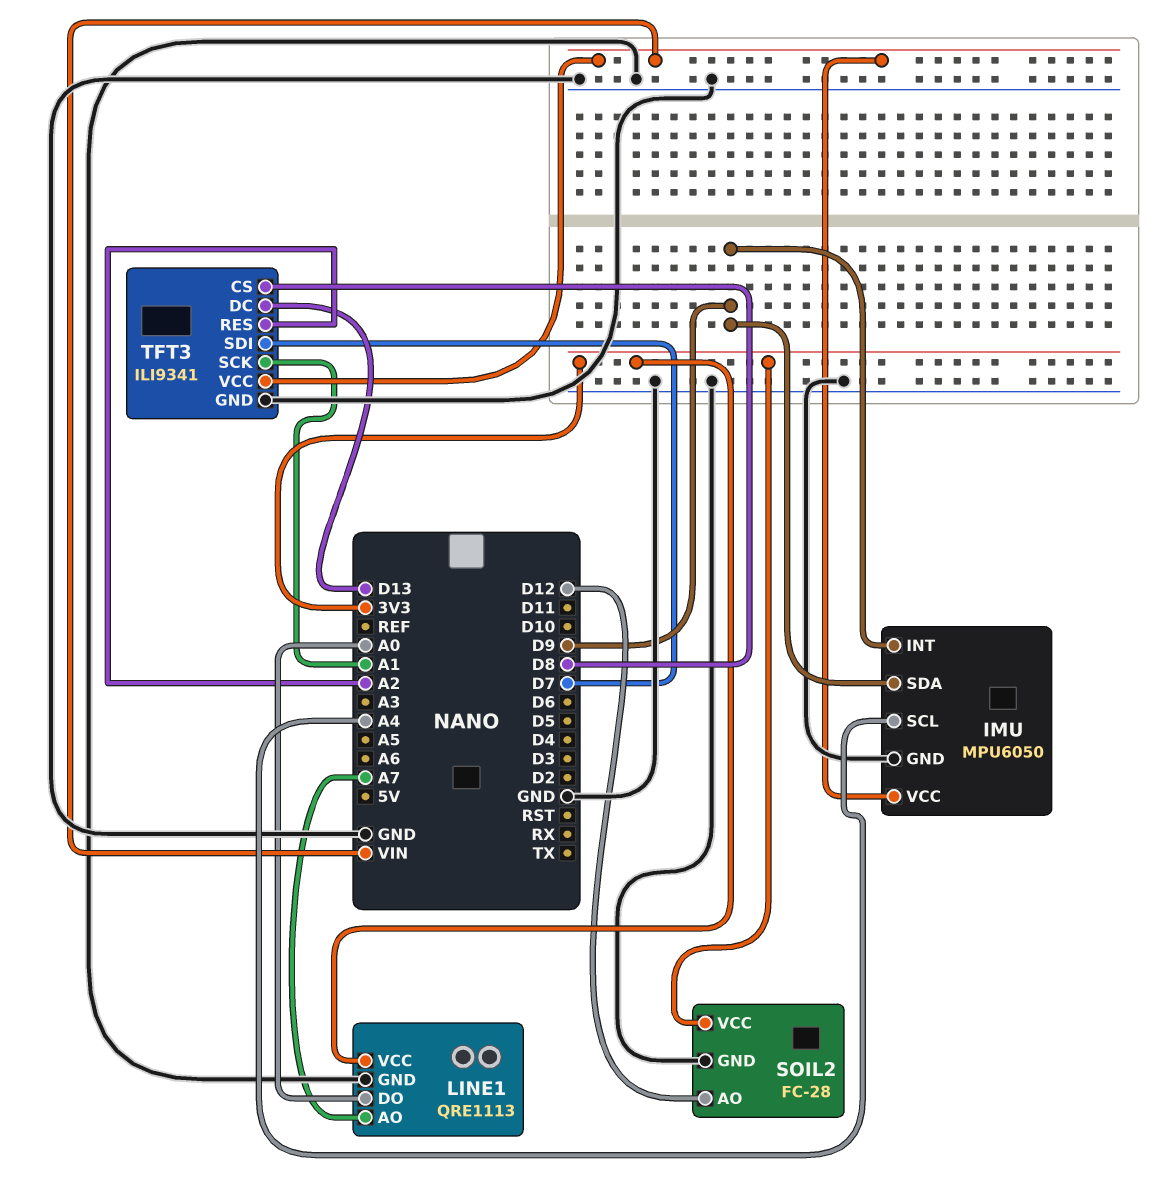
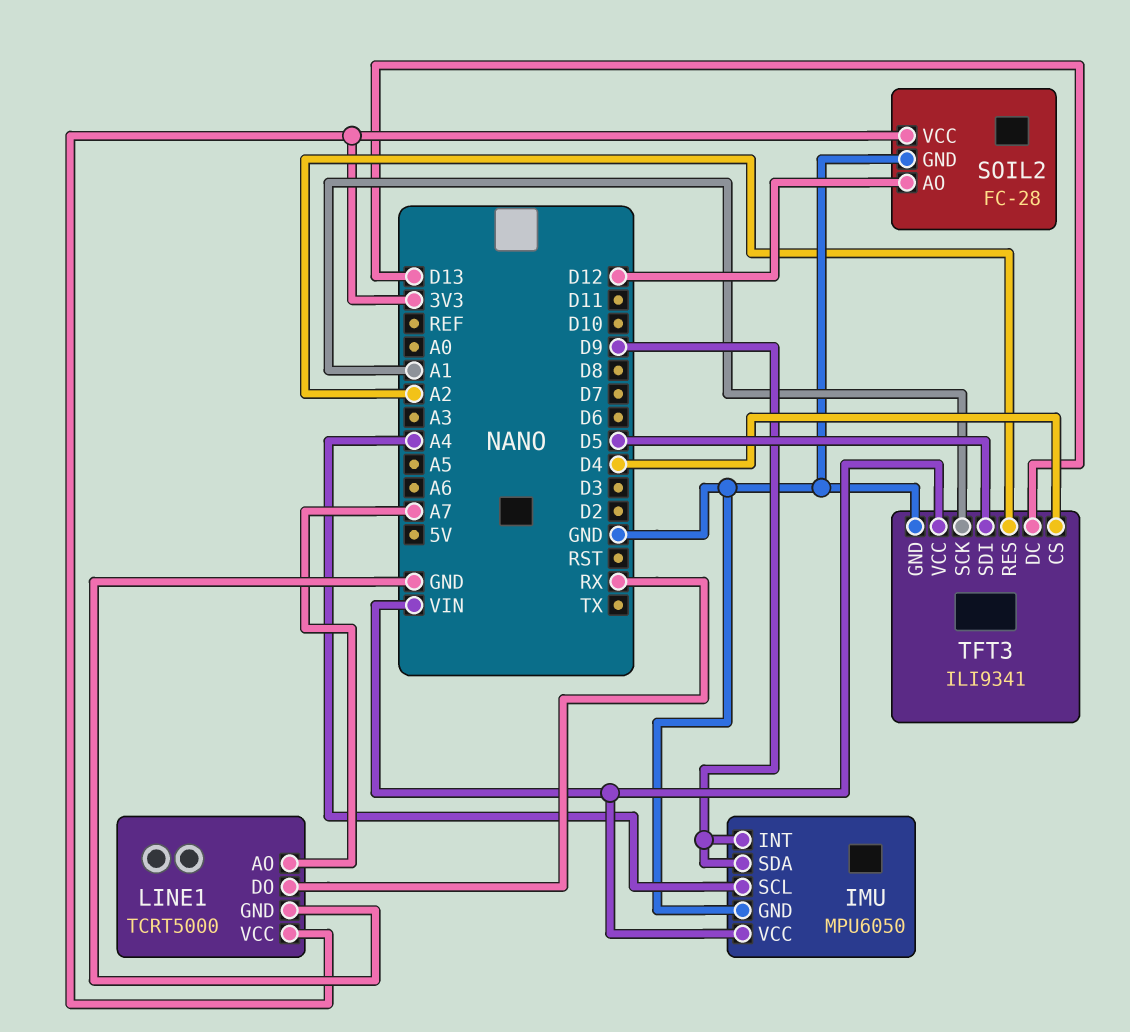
LINE1: QRE1113 -> TCRT5000
LINE1 pin DO: A0 -> RX
TFT3 pin CS: D8 -> D4
TFT3 pin SDI: D7 -> D5

